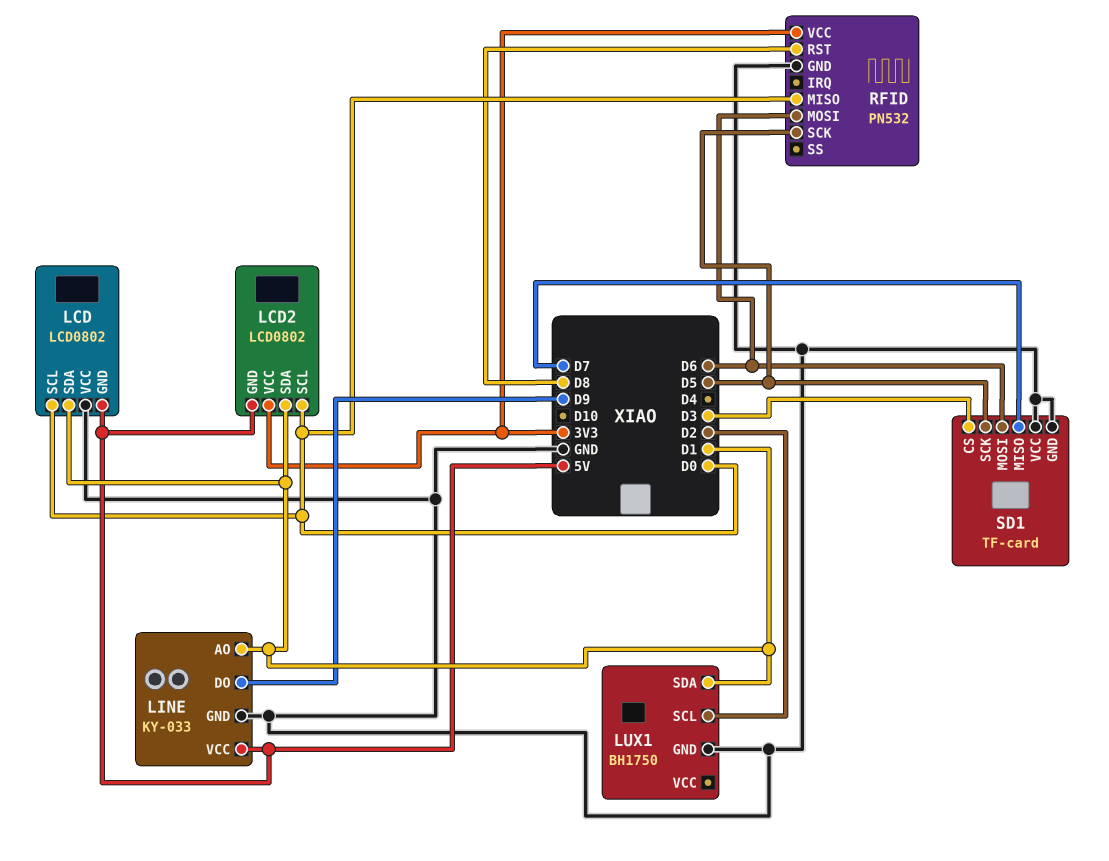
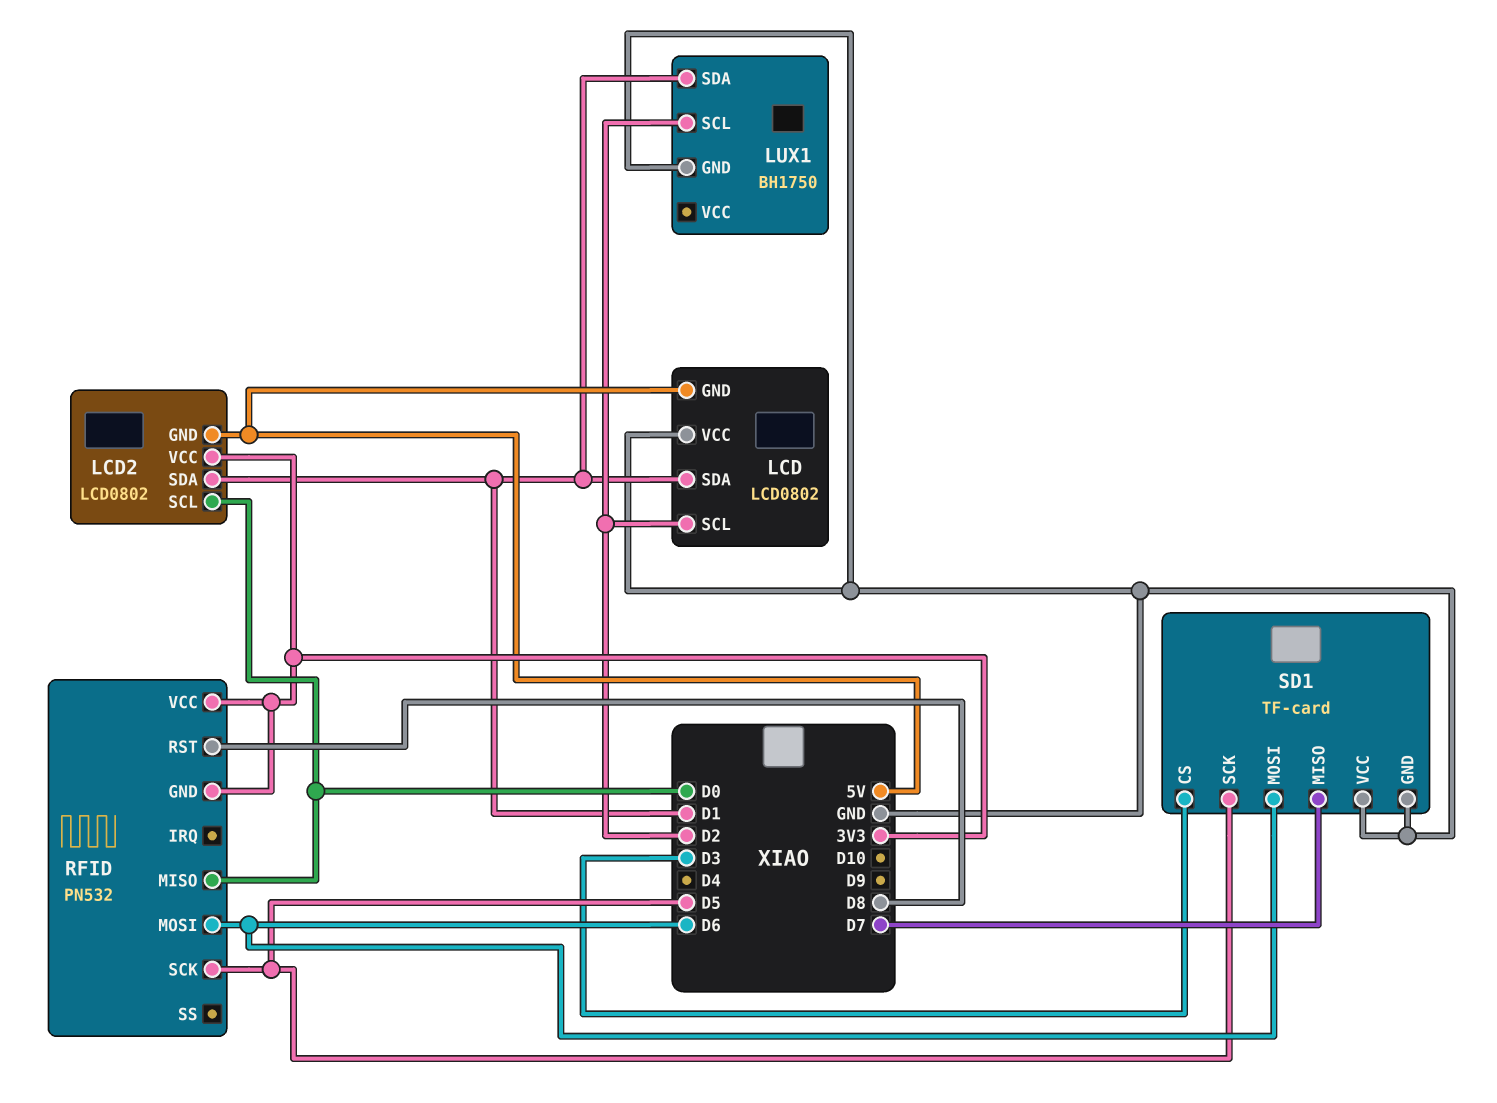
LCD pin SCL: D0 -> D2
LINE: KY-033 -> none
LINE pin AO: D1 -> none
LINE pin DO: D9 -> none
LINE pin GND: GND -> none
LINE pin VCC: 5V -> none
RFID pin GND: GND -> 3V3

